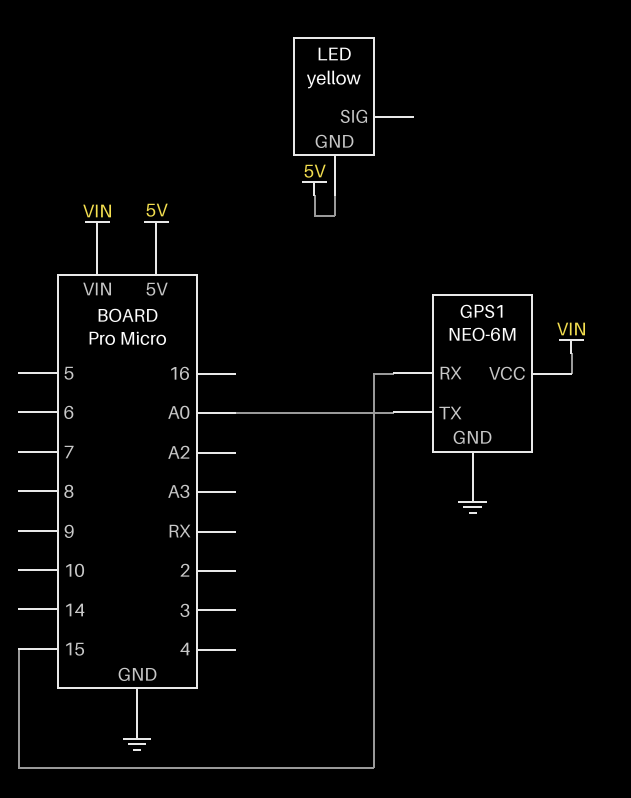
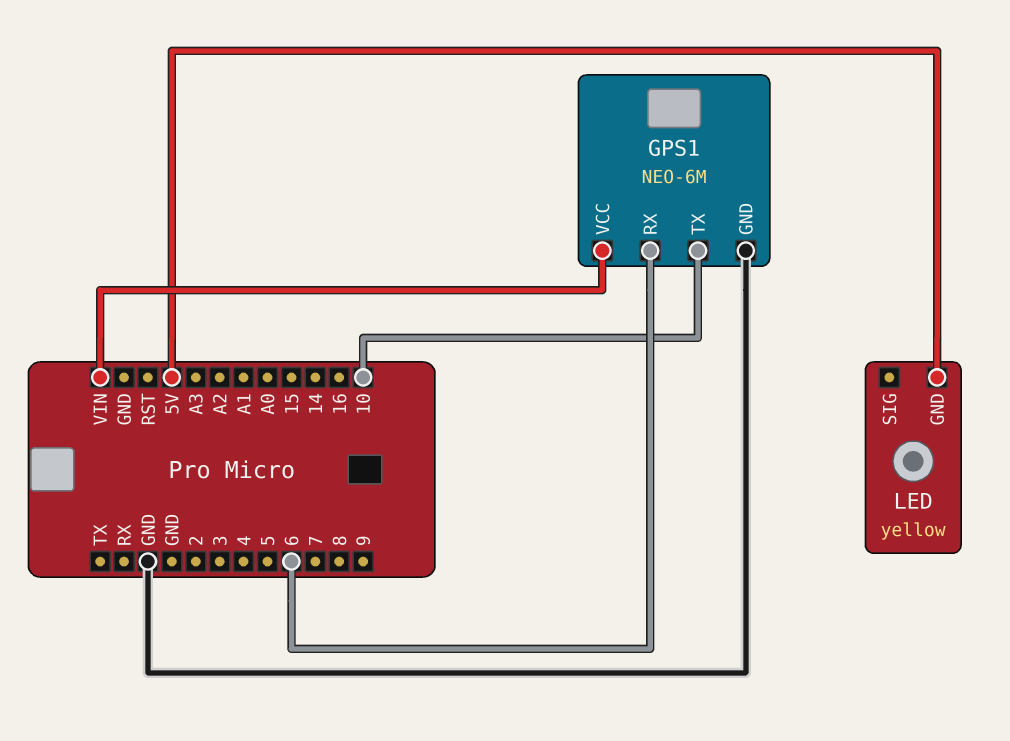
GPS1 pin RX: 15 -> 6
GPS1 pin TX: A0 -> 10

